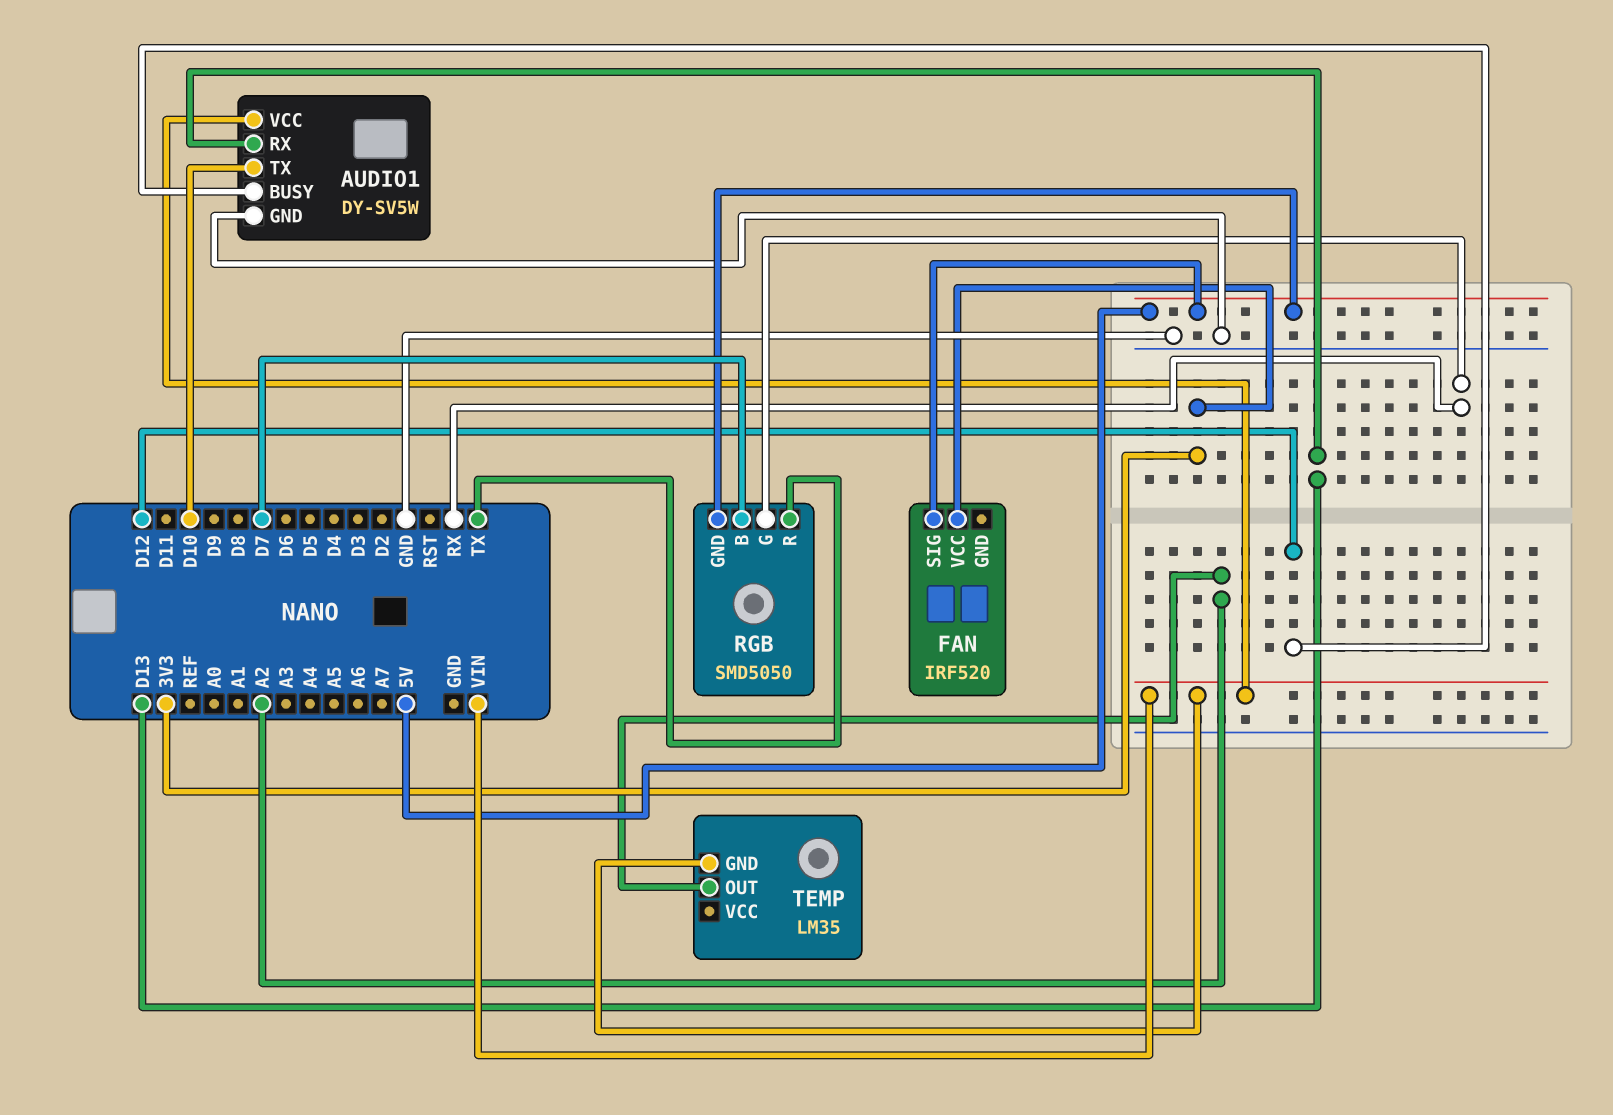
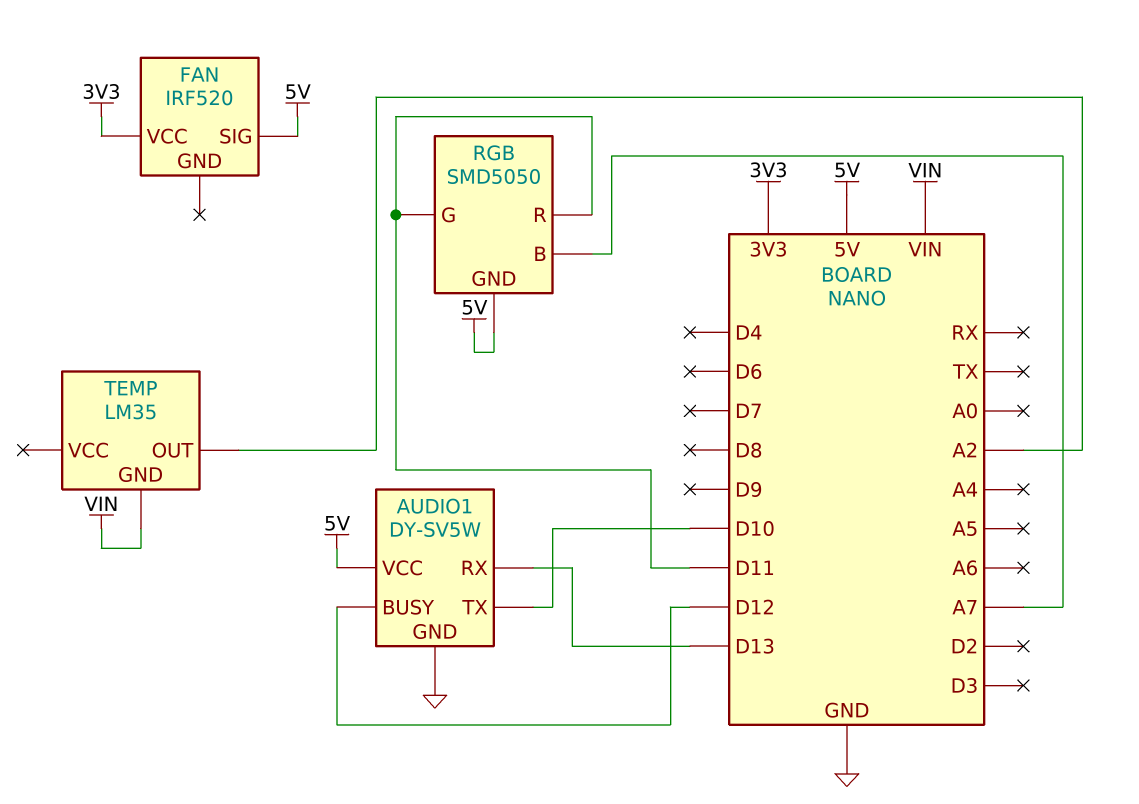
AUDIO1 pin VCC: VIN -> 5V
RGB pin B: D7 -> A7
RGB pin G: RX -> D11
RGB pin R: TX -> D11

